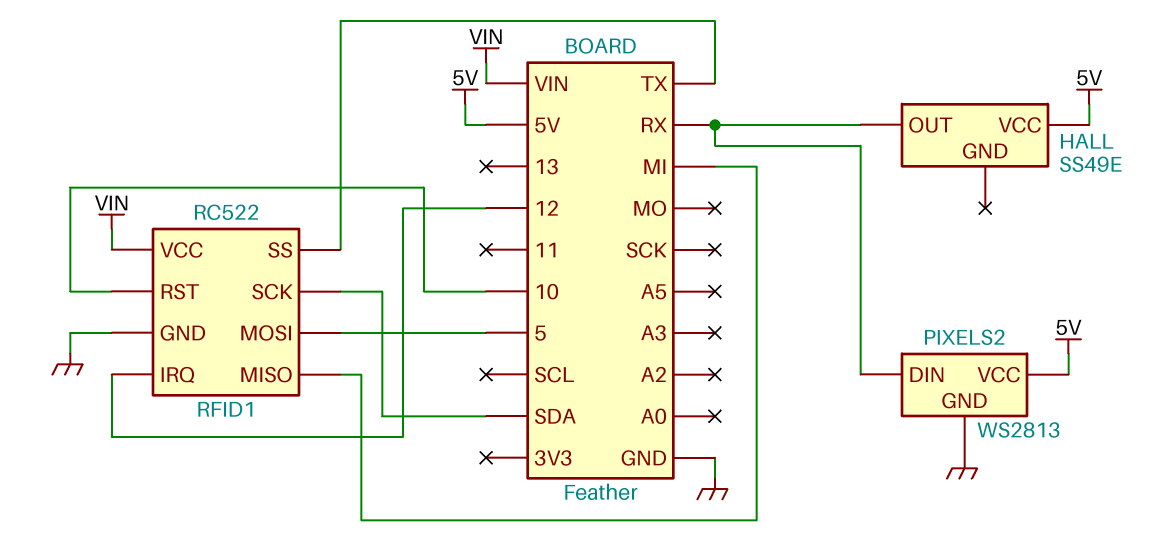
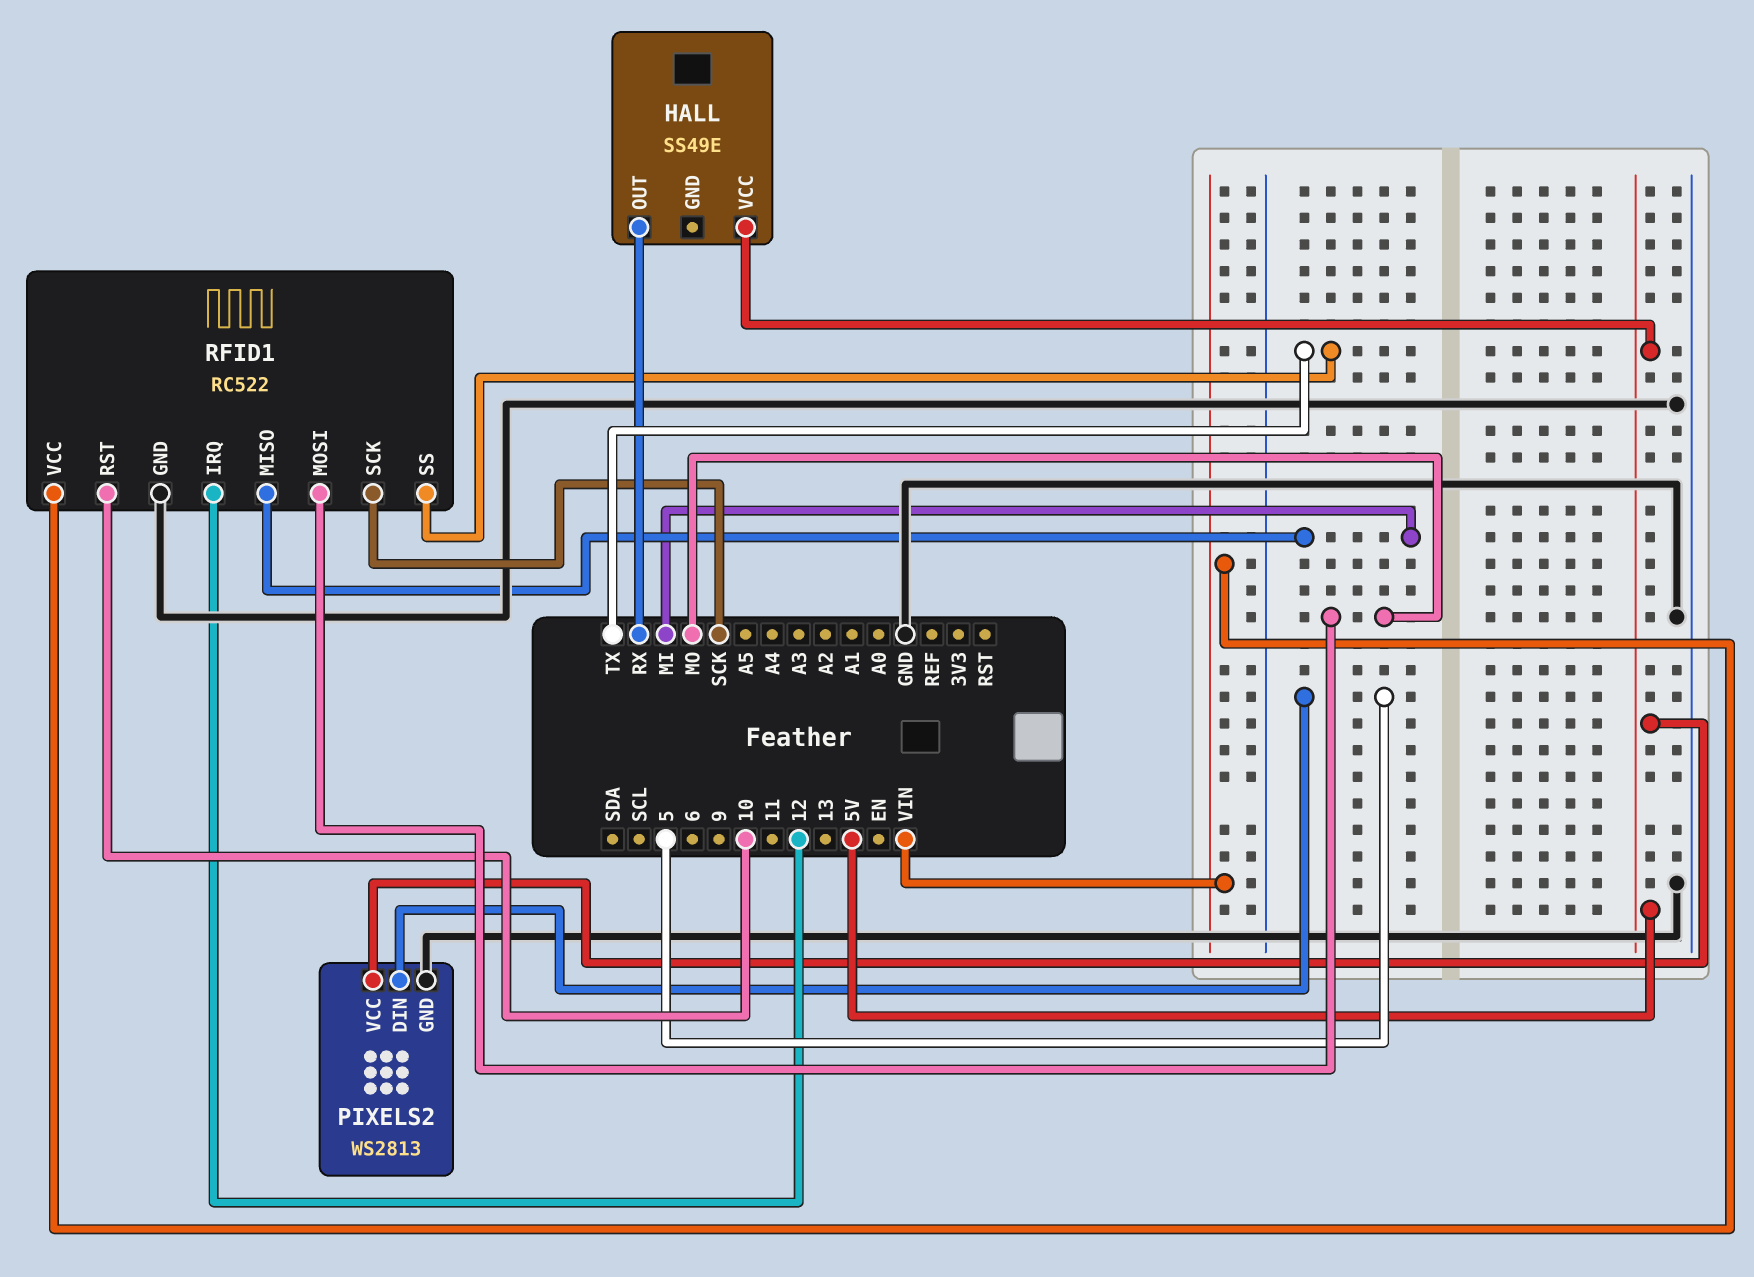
PIXELS2 pin DIN: RX -> 5
RFID1 pin MOSI: 5 -> MO
RFID1 pin SCK: SDA -> SCK

